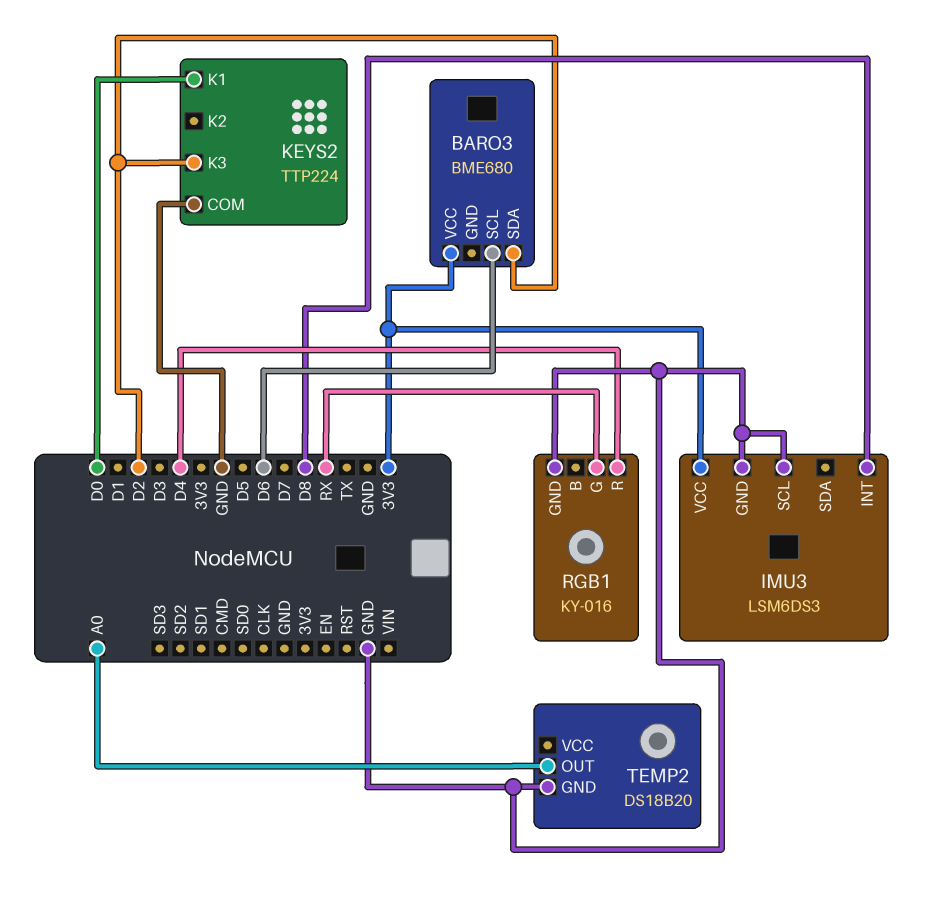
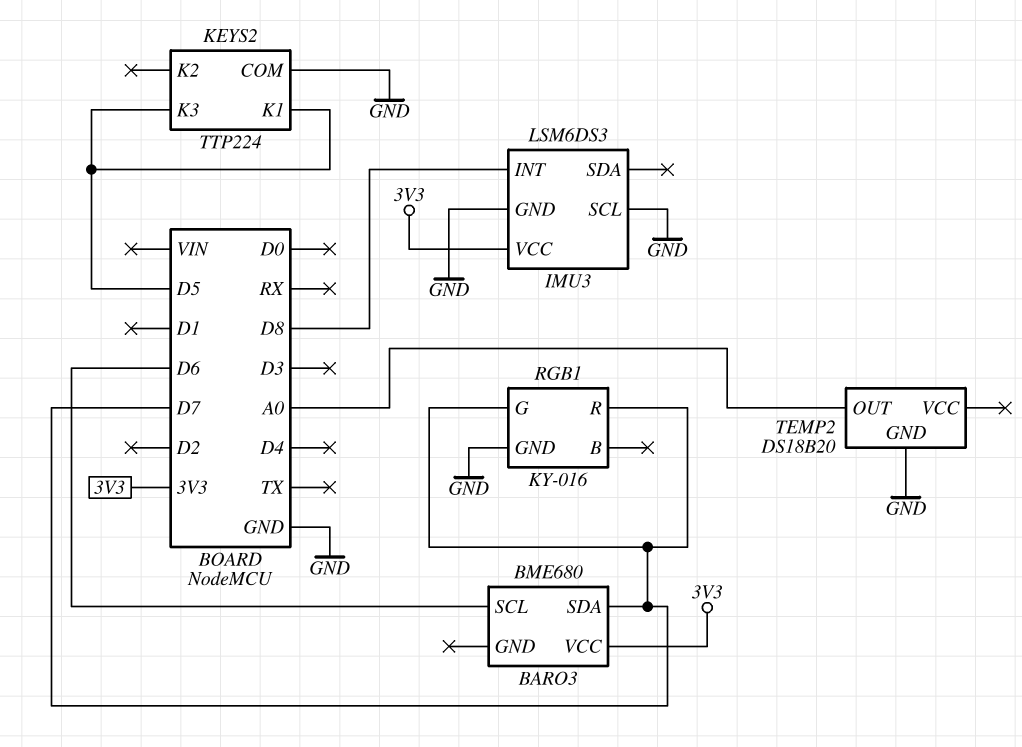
BARO3 pin SDA: D2 -> D7
KEYS2 pin K1: D0 -> D5
KEYS2 pin K3: D2 -> D5
RGB1 pin G: RX -> D7
RGB1 pin R: D4 -> D7

